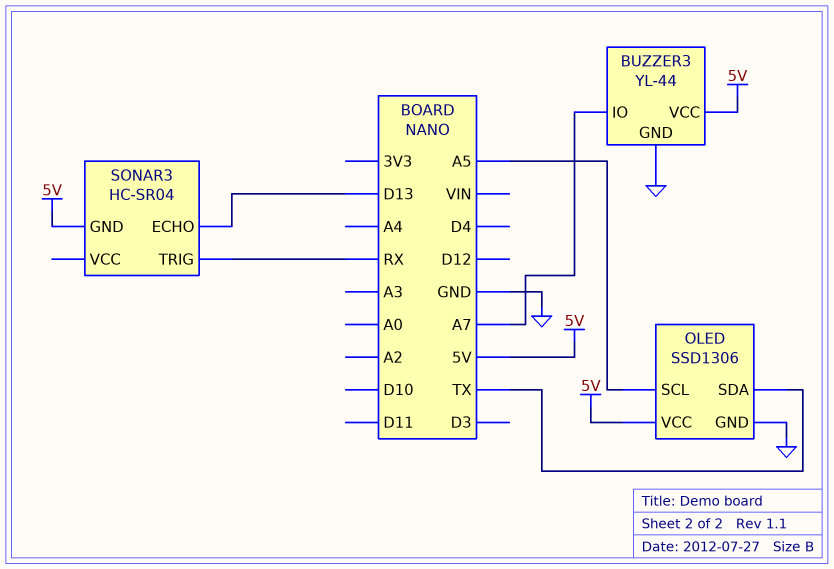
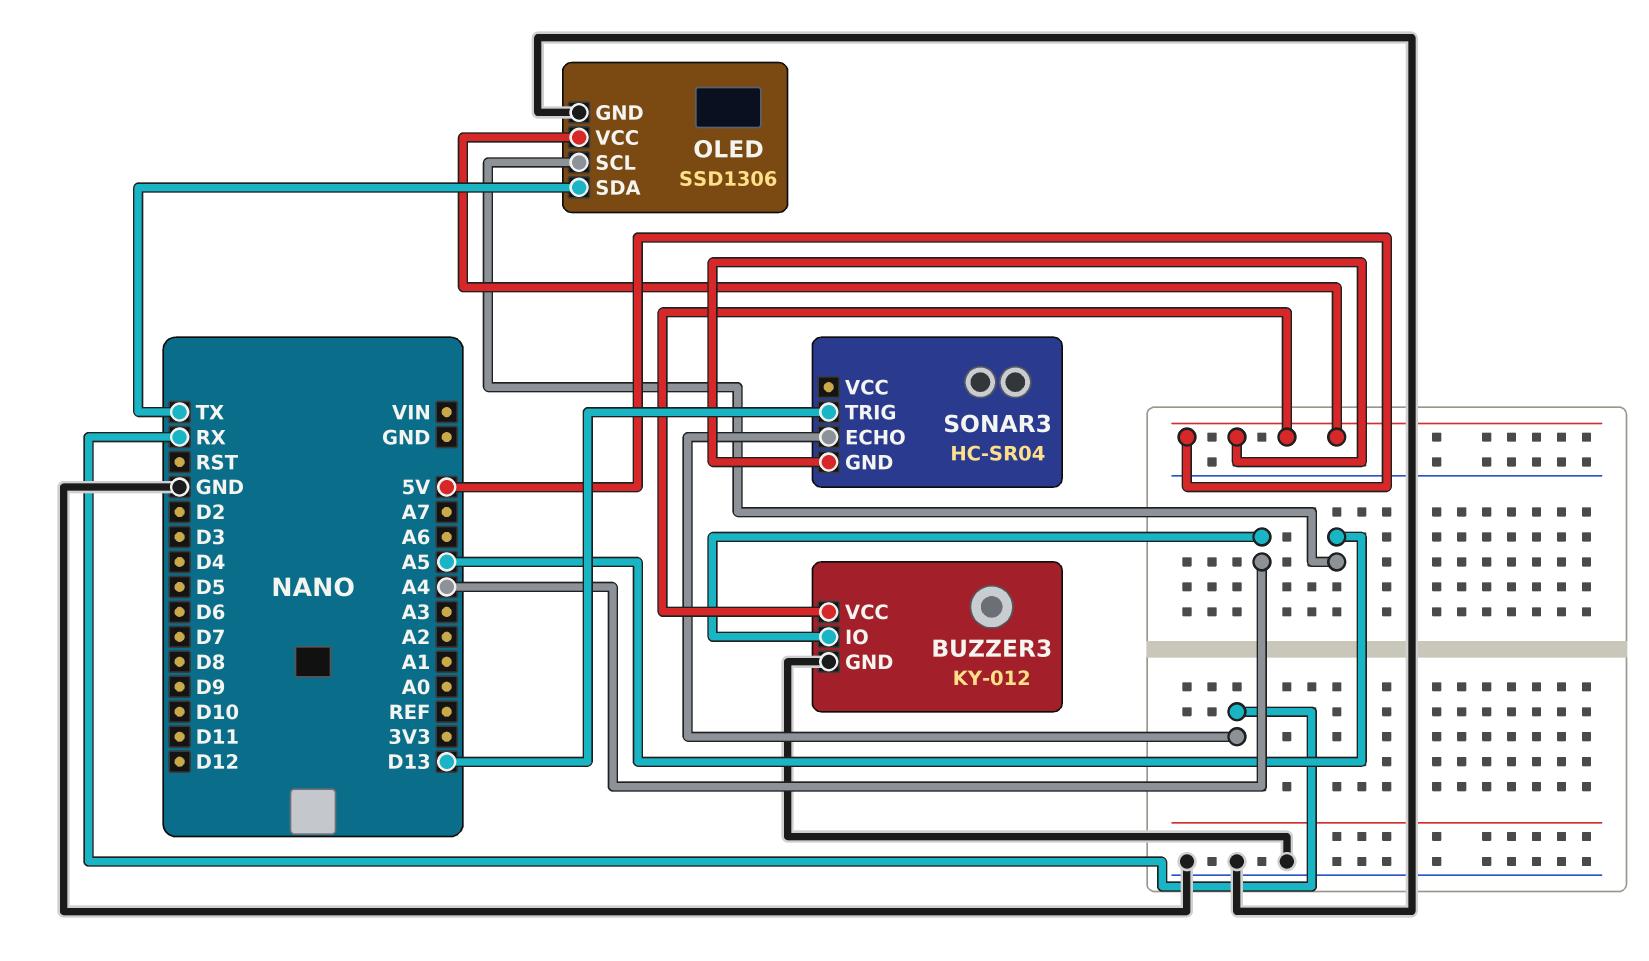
BUZZER3: YL-44 -> KY-012
BUZZER3 pin IO: A7 -> A4
SONAR3 pin ECHO: D13 -> RX
SONAR3 pin TRIG: RX -> D13

